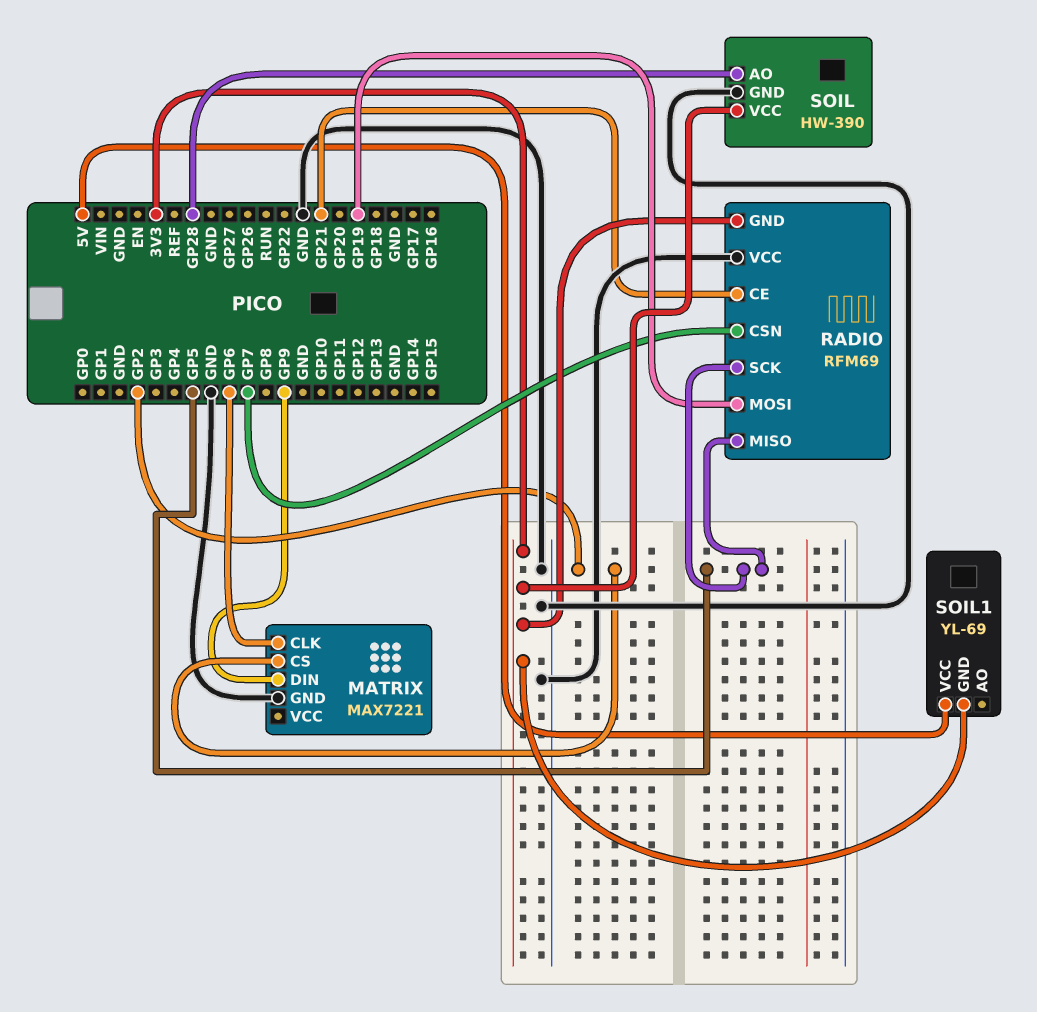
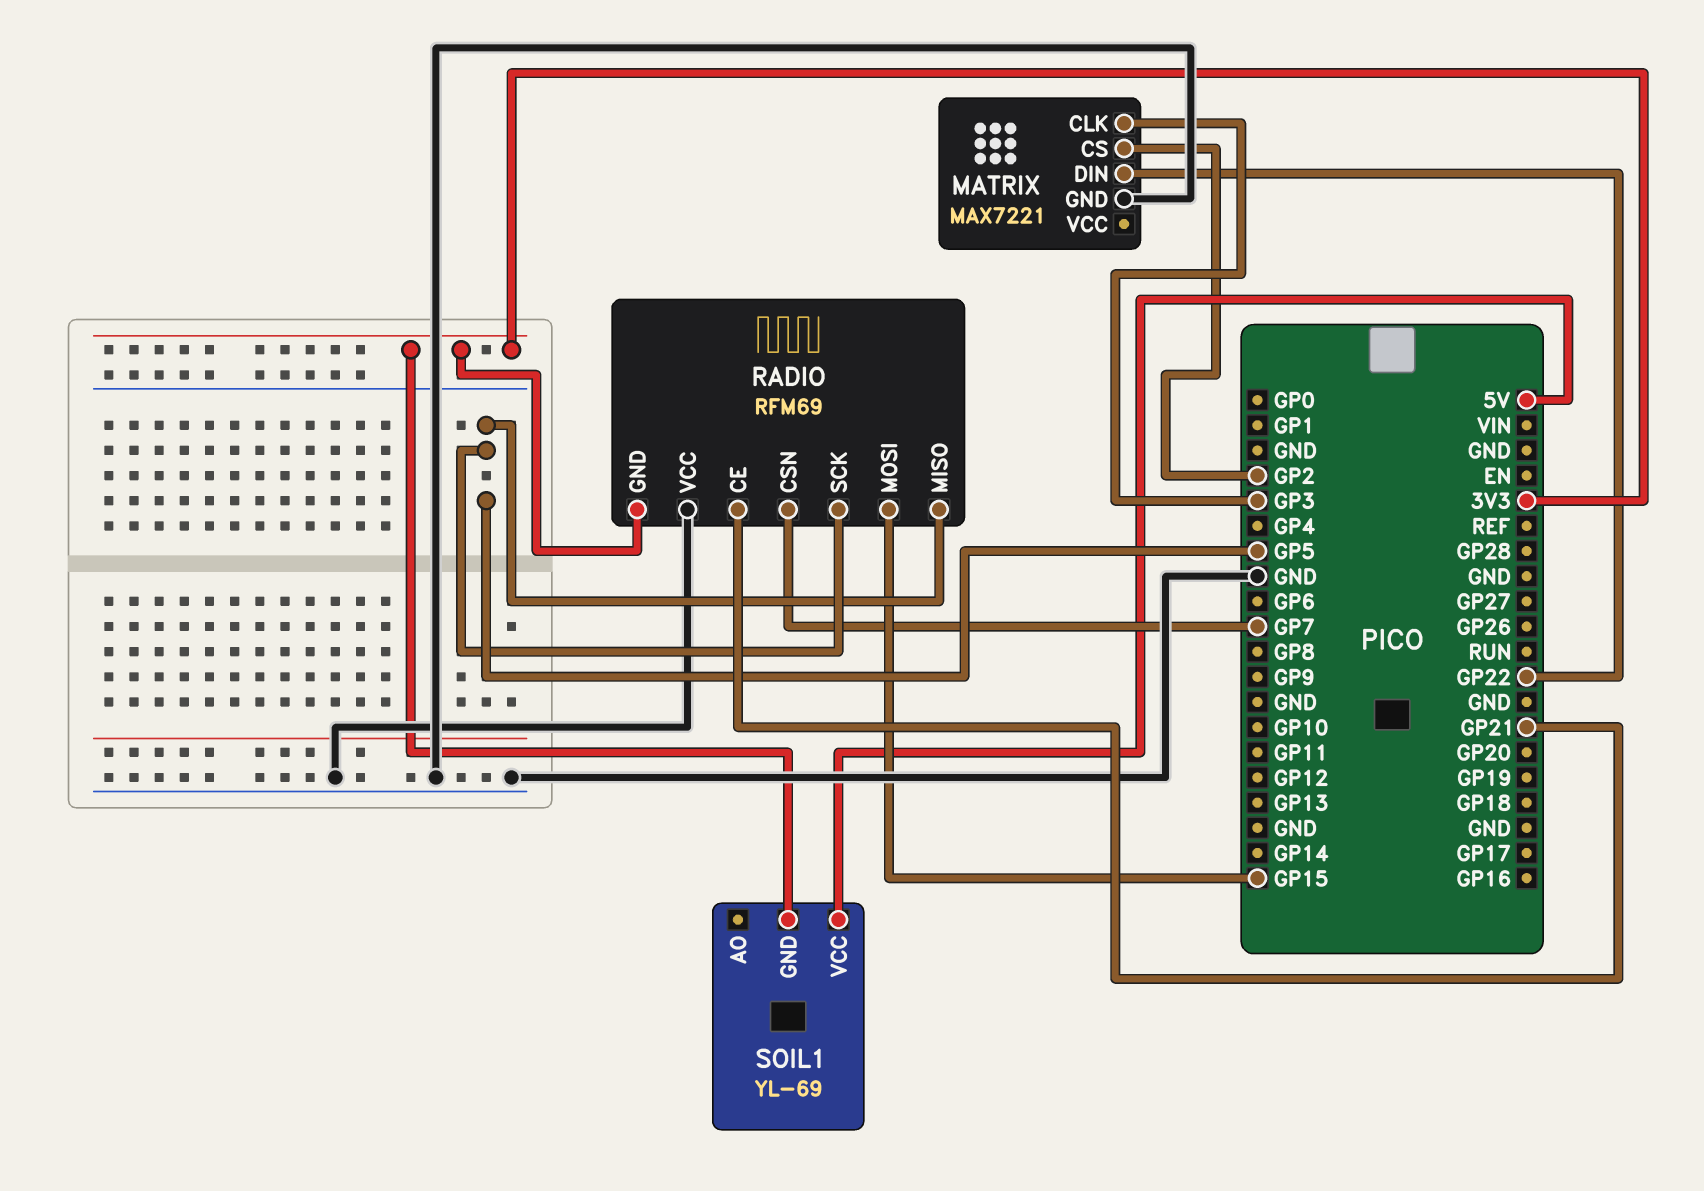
MATRIX pin CLK: GP6 -> GP3
MATRIX pin DIN: GP9 -> GP22
RADIO pin MOSI: GP19 -> GP15
SOIL: HW-390 -> none
SOIL pin AO: GP28 -> none
SOIL pin GND: GND -> none
SOIL pin VCC: 3V3 -> none

